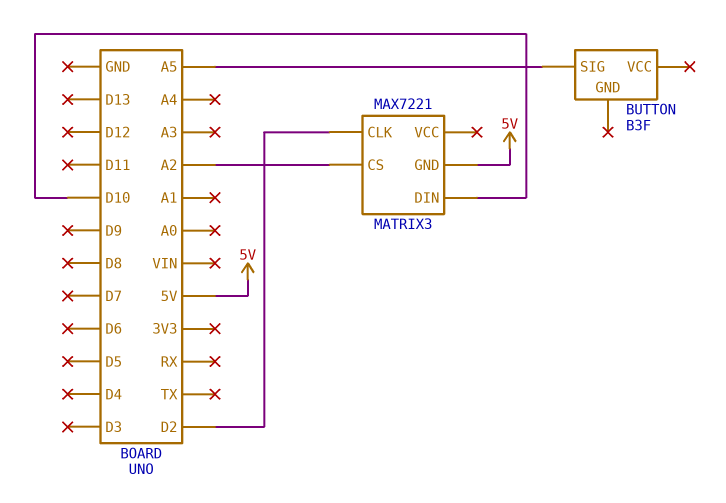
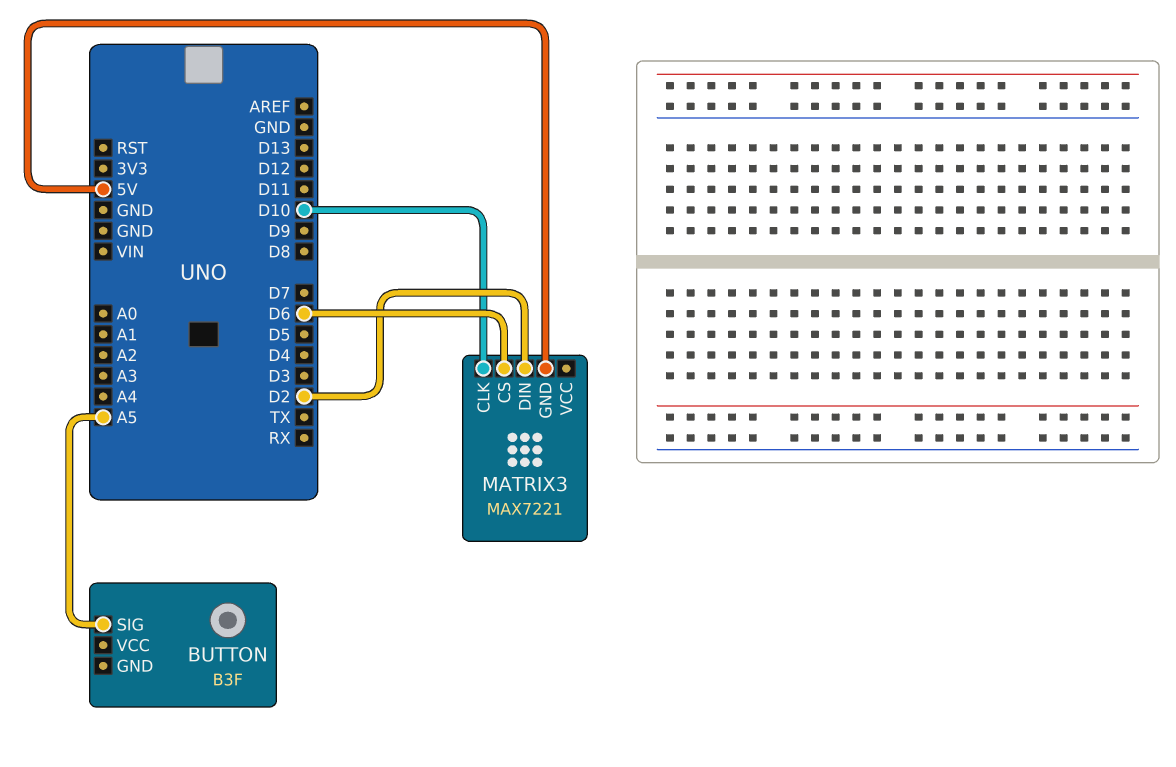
MATRIX3 pin CLK: D2 -> D10
MATRIX3 pin CS: A2 -> D6
MATRIX3 pin DIN: D10 -> D2

